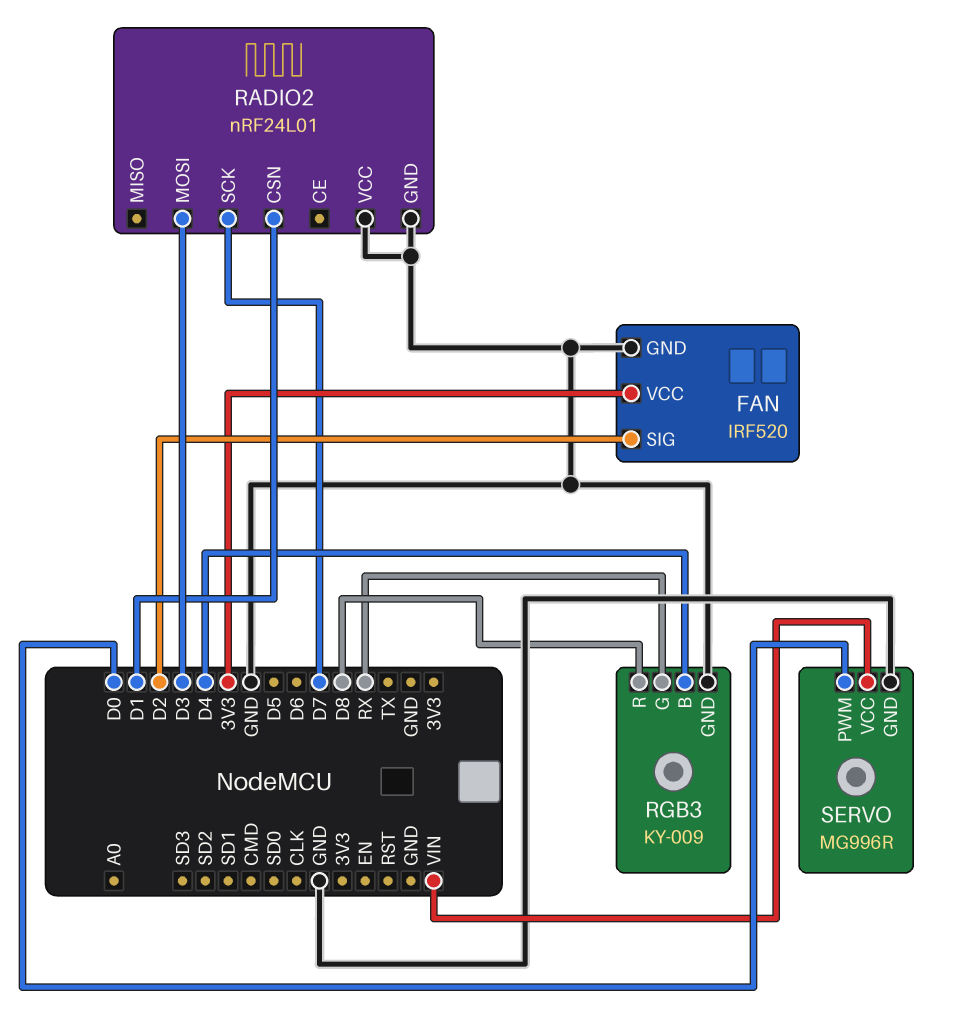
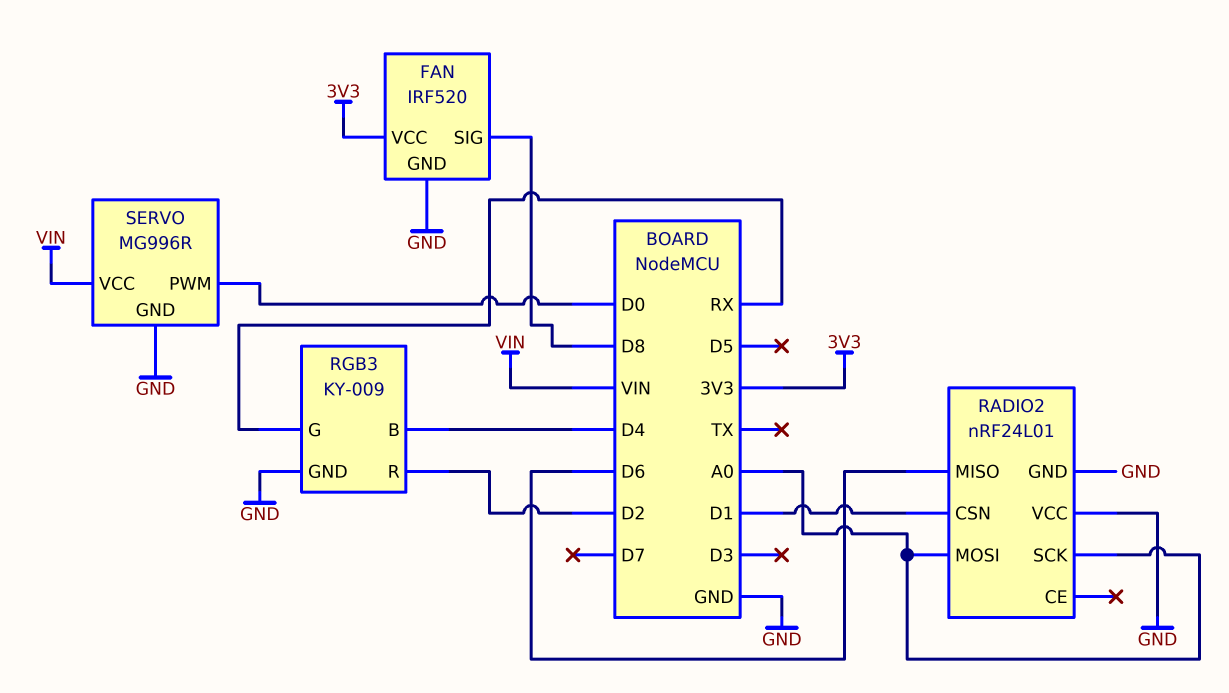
FAN pin SIG: D2 -> D8
RADIO2 pin MISO: none -> D6
RADIO2 pin MOSI: D3 -> A0
RADIO2 pin SCK: D7 -> A0
RGB3 pin R: D8 -> D2

